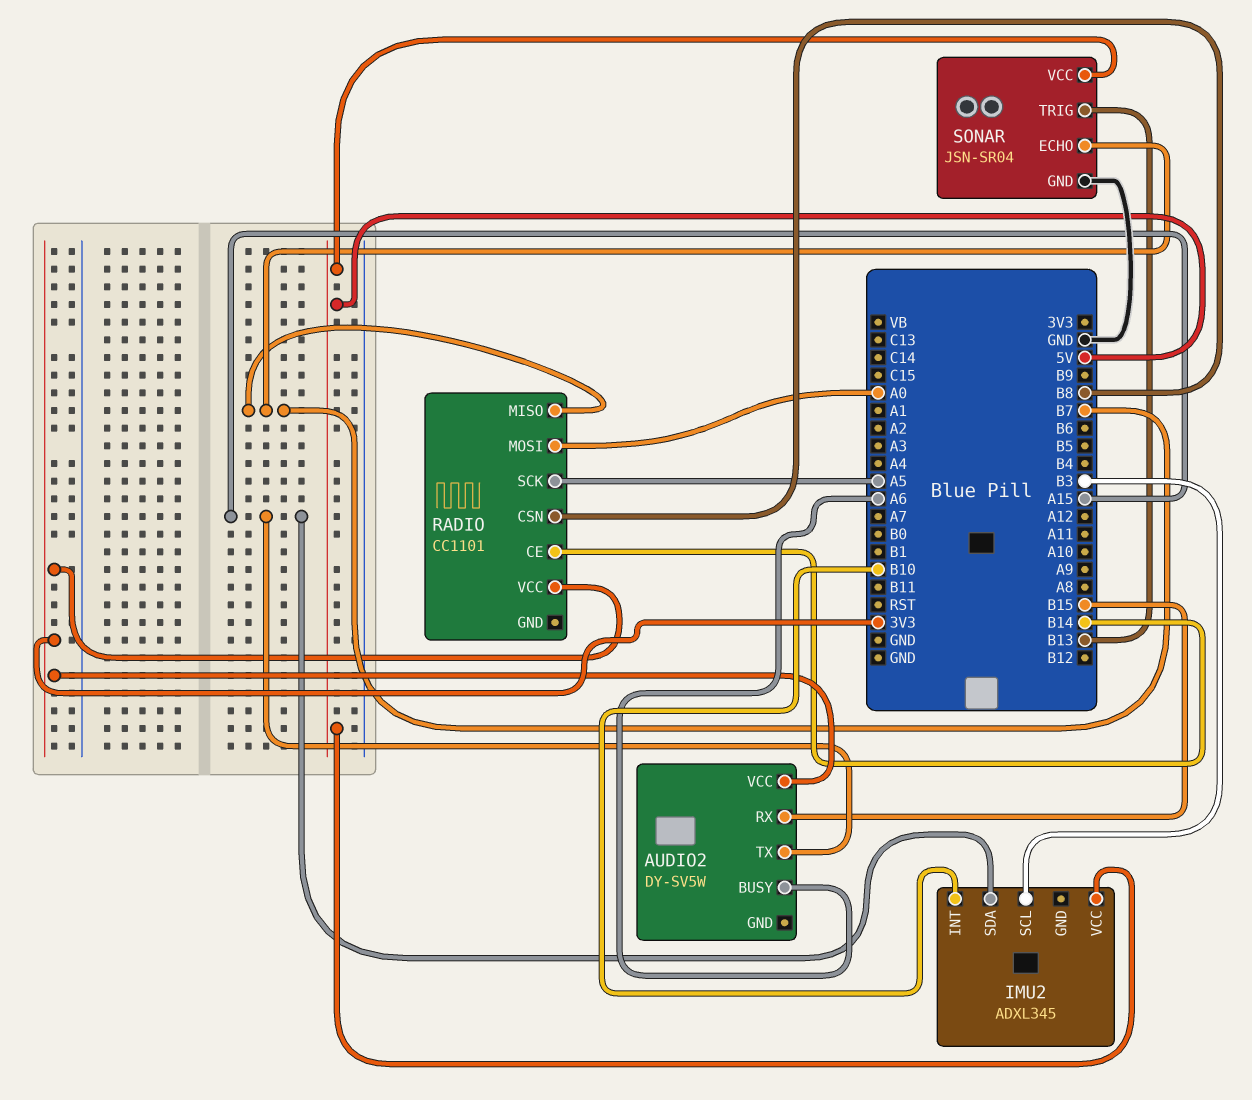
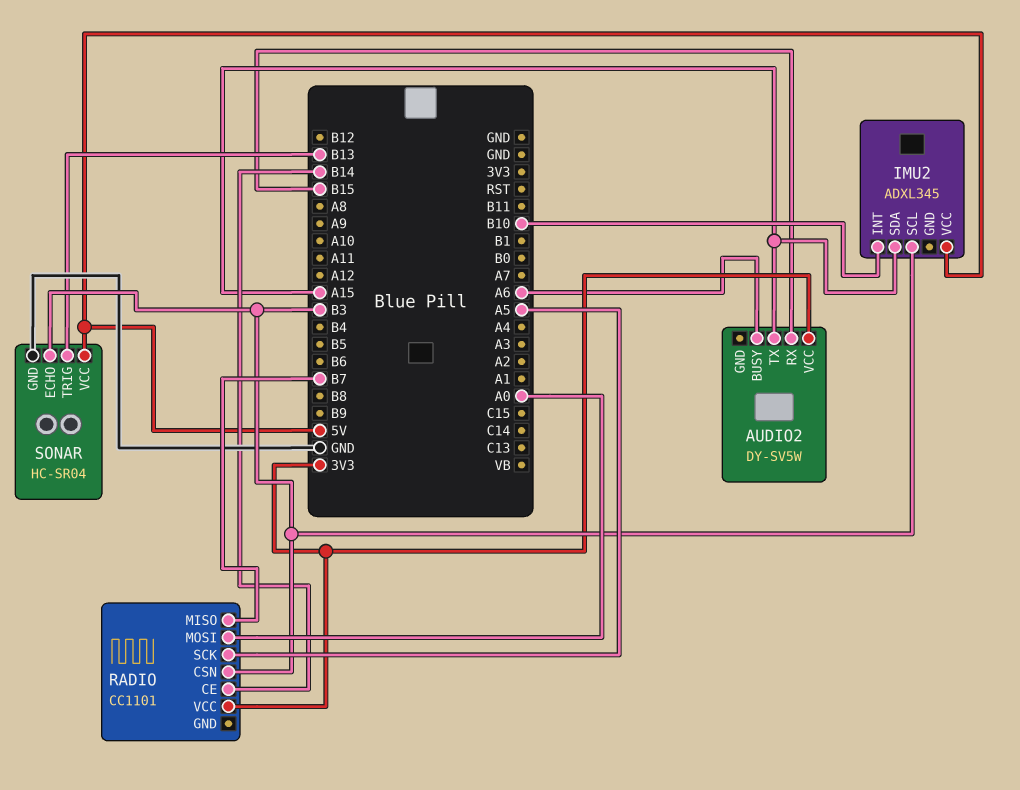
RADIO pin CSN: B8 -> B3
SONAR: JSN-SR04 -> HC-SR04
SONAR pin ECHO: B7 -> B3

